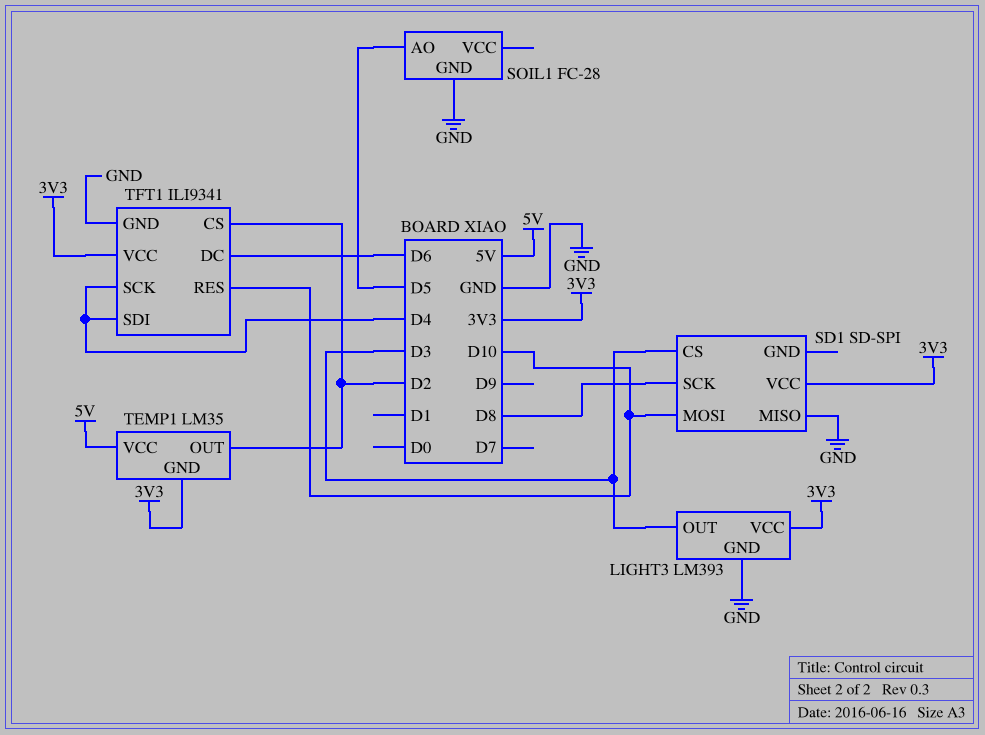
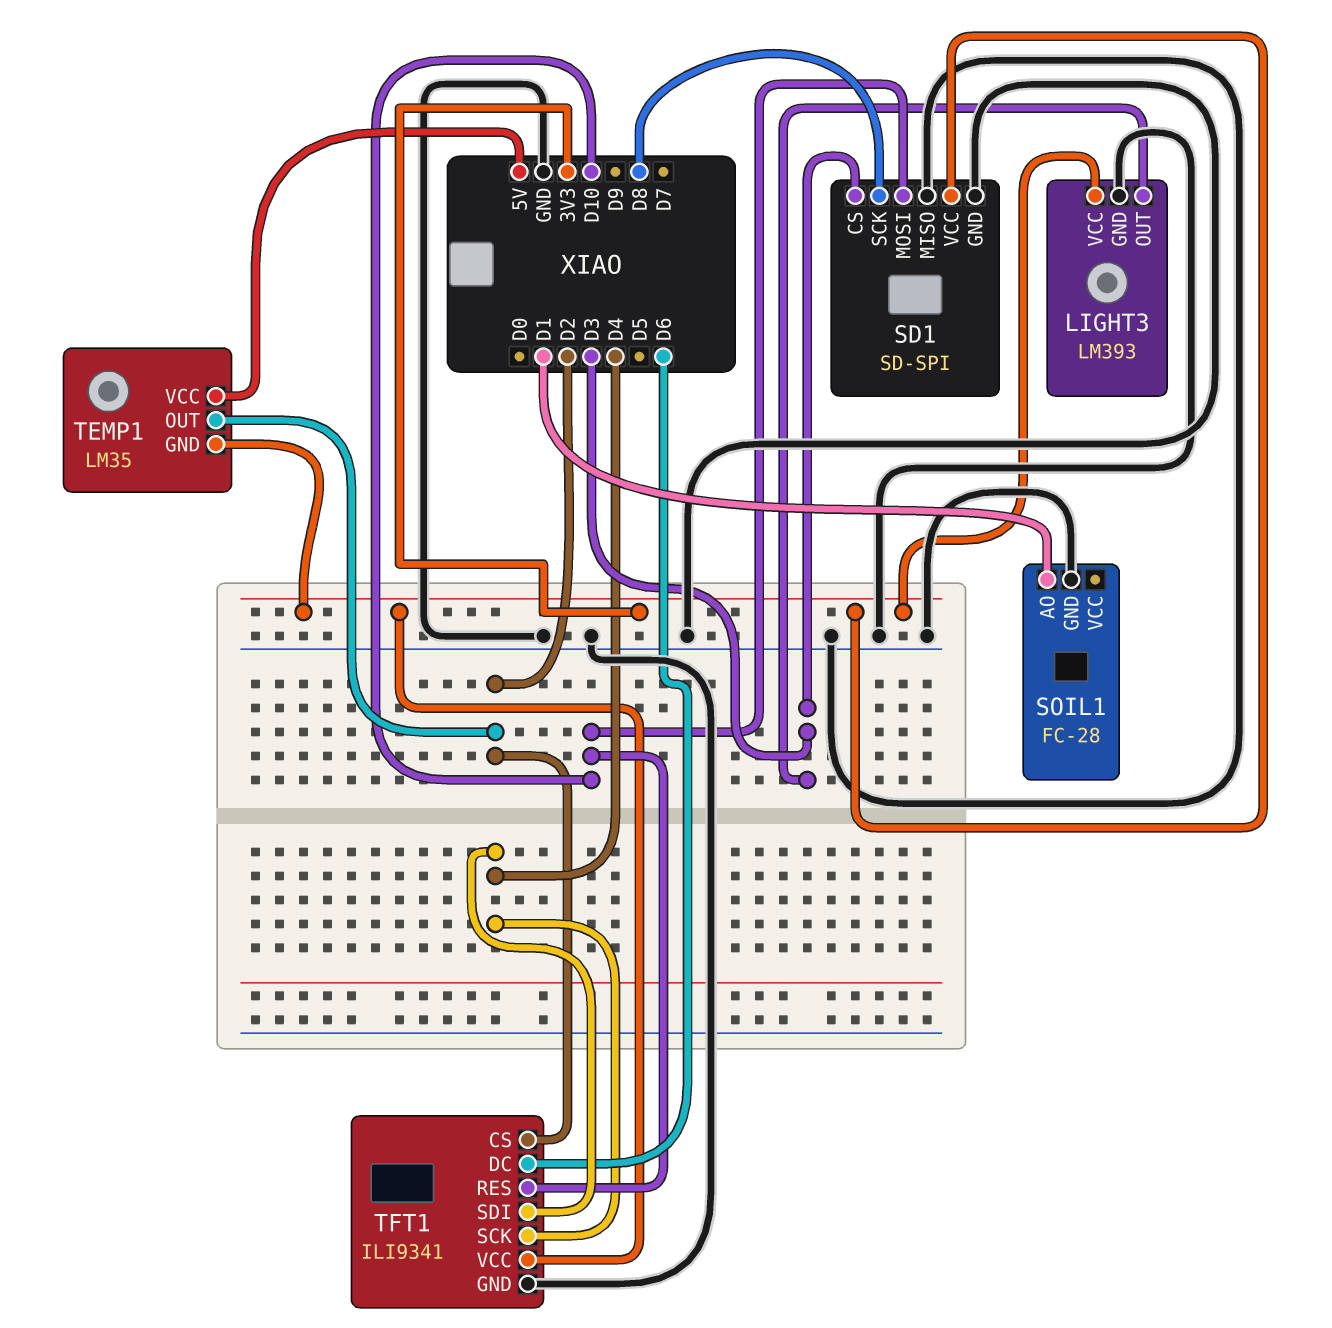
SD1 pin GND: none -> GND
SOIL1 pin AO: D5 -> D1

